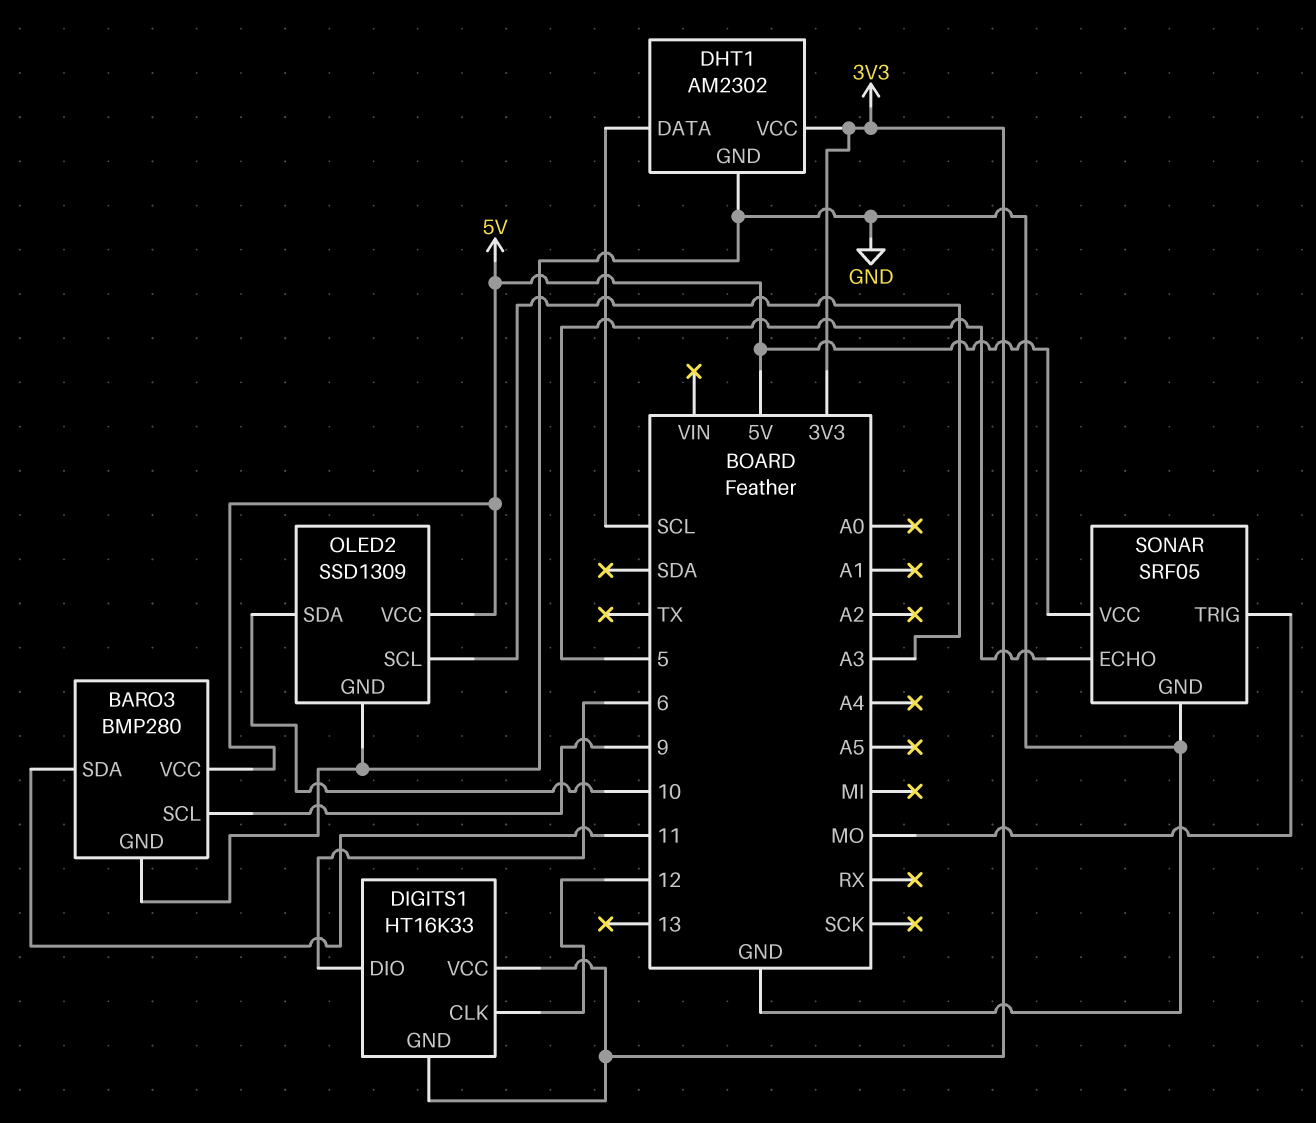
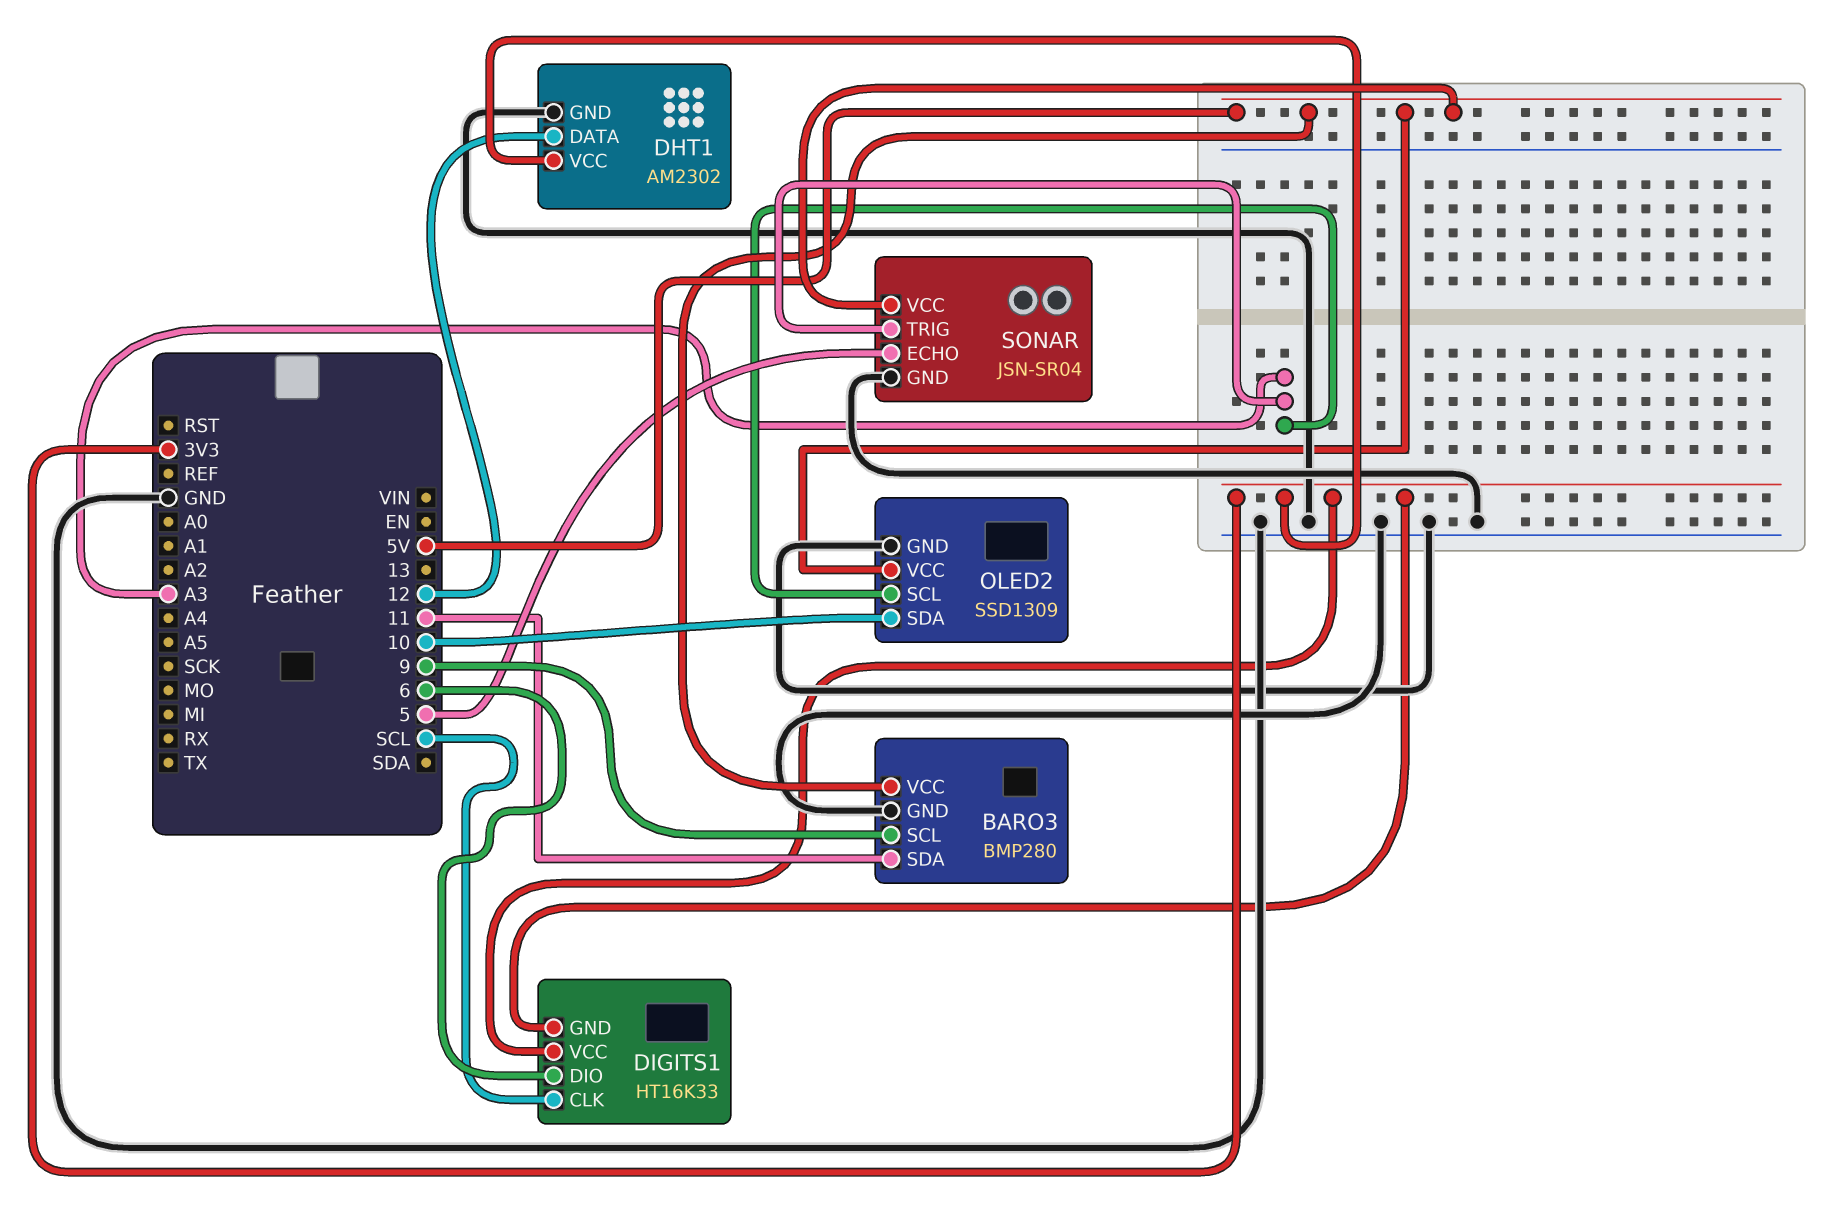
DHT1 pin DATA: SCL -> 12
DIGITS1 pin CLK: 12 -> SCL
SONAR: SRF05 -> JSN-SR04
SONAR pin TRIG: MO -> A3

